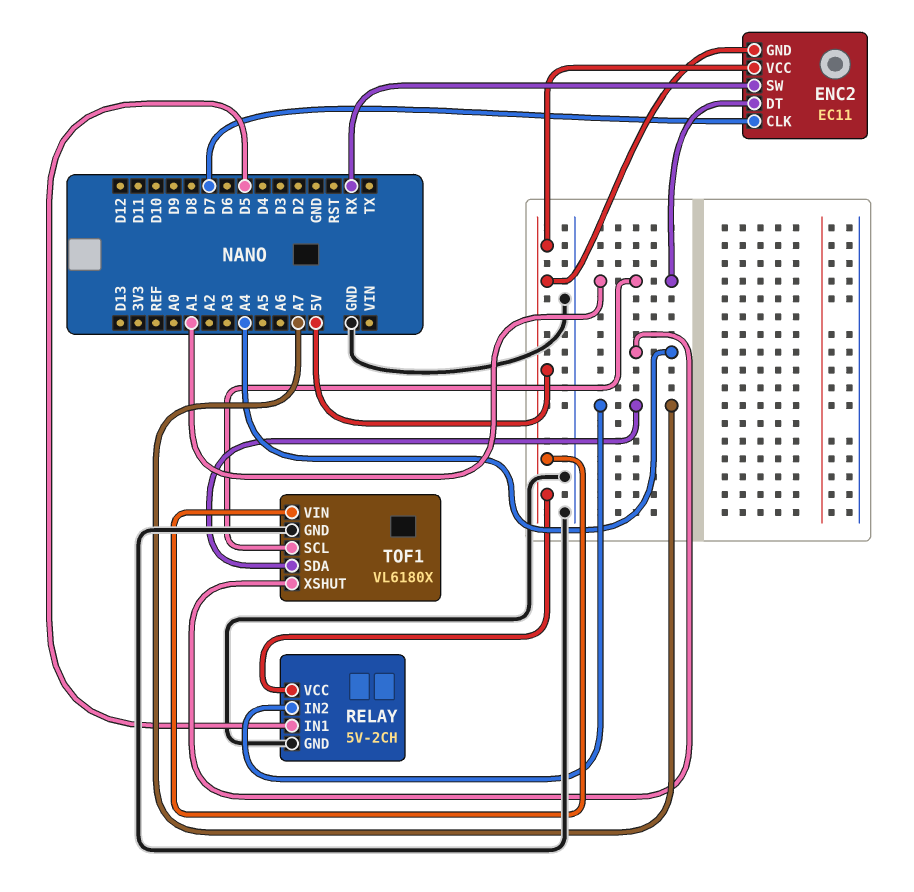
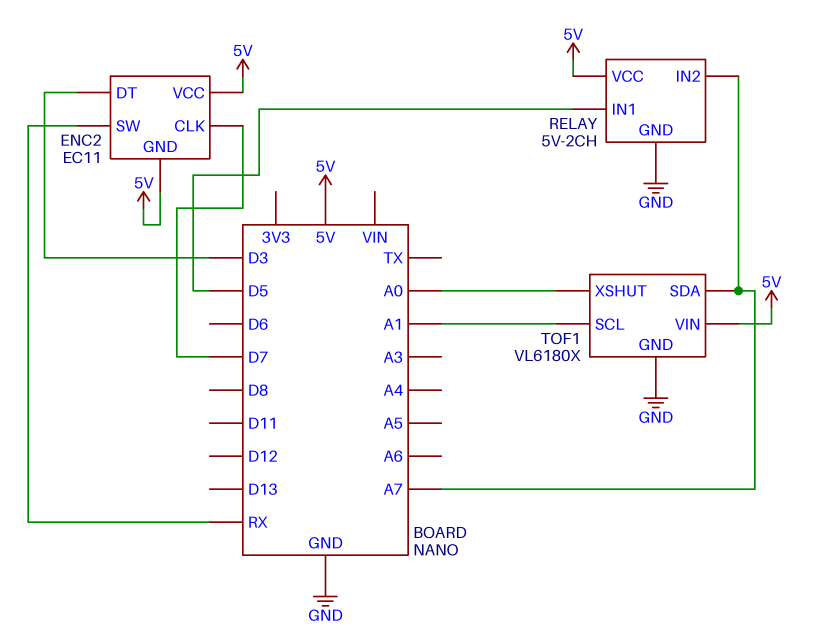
ENC2 pin DT: A1 -> D3
TOF1 pin XSHUT: A4 -> A0

